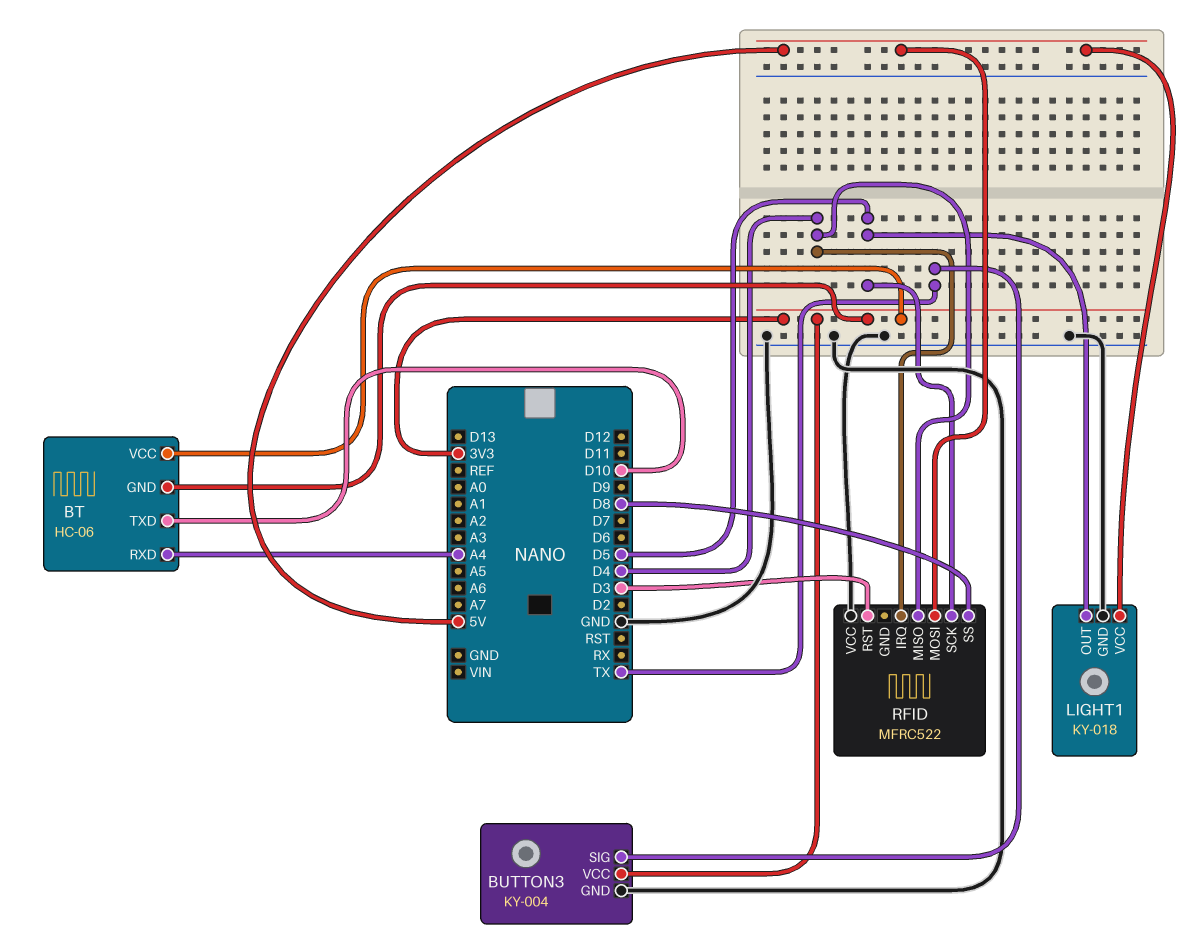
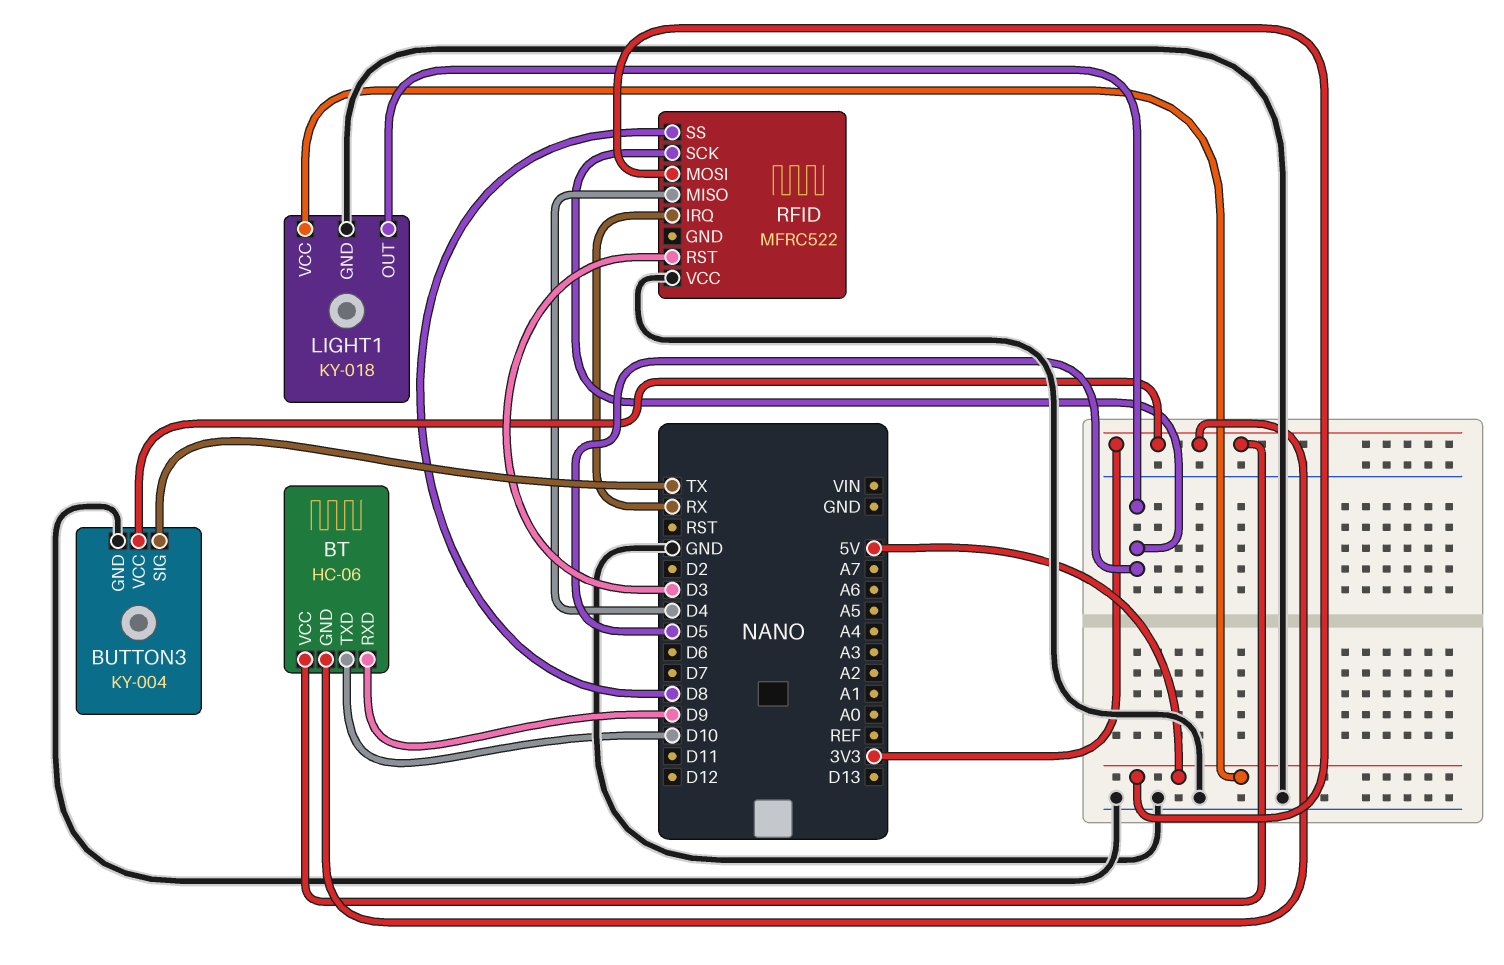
BT pin RXD: A4 -> D9
RFID pin IRQ: D4 -> RX

